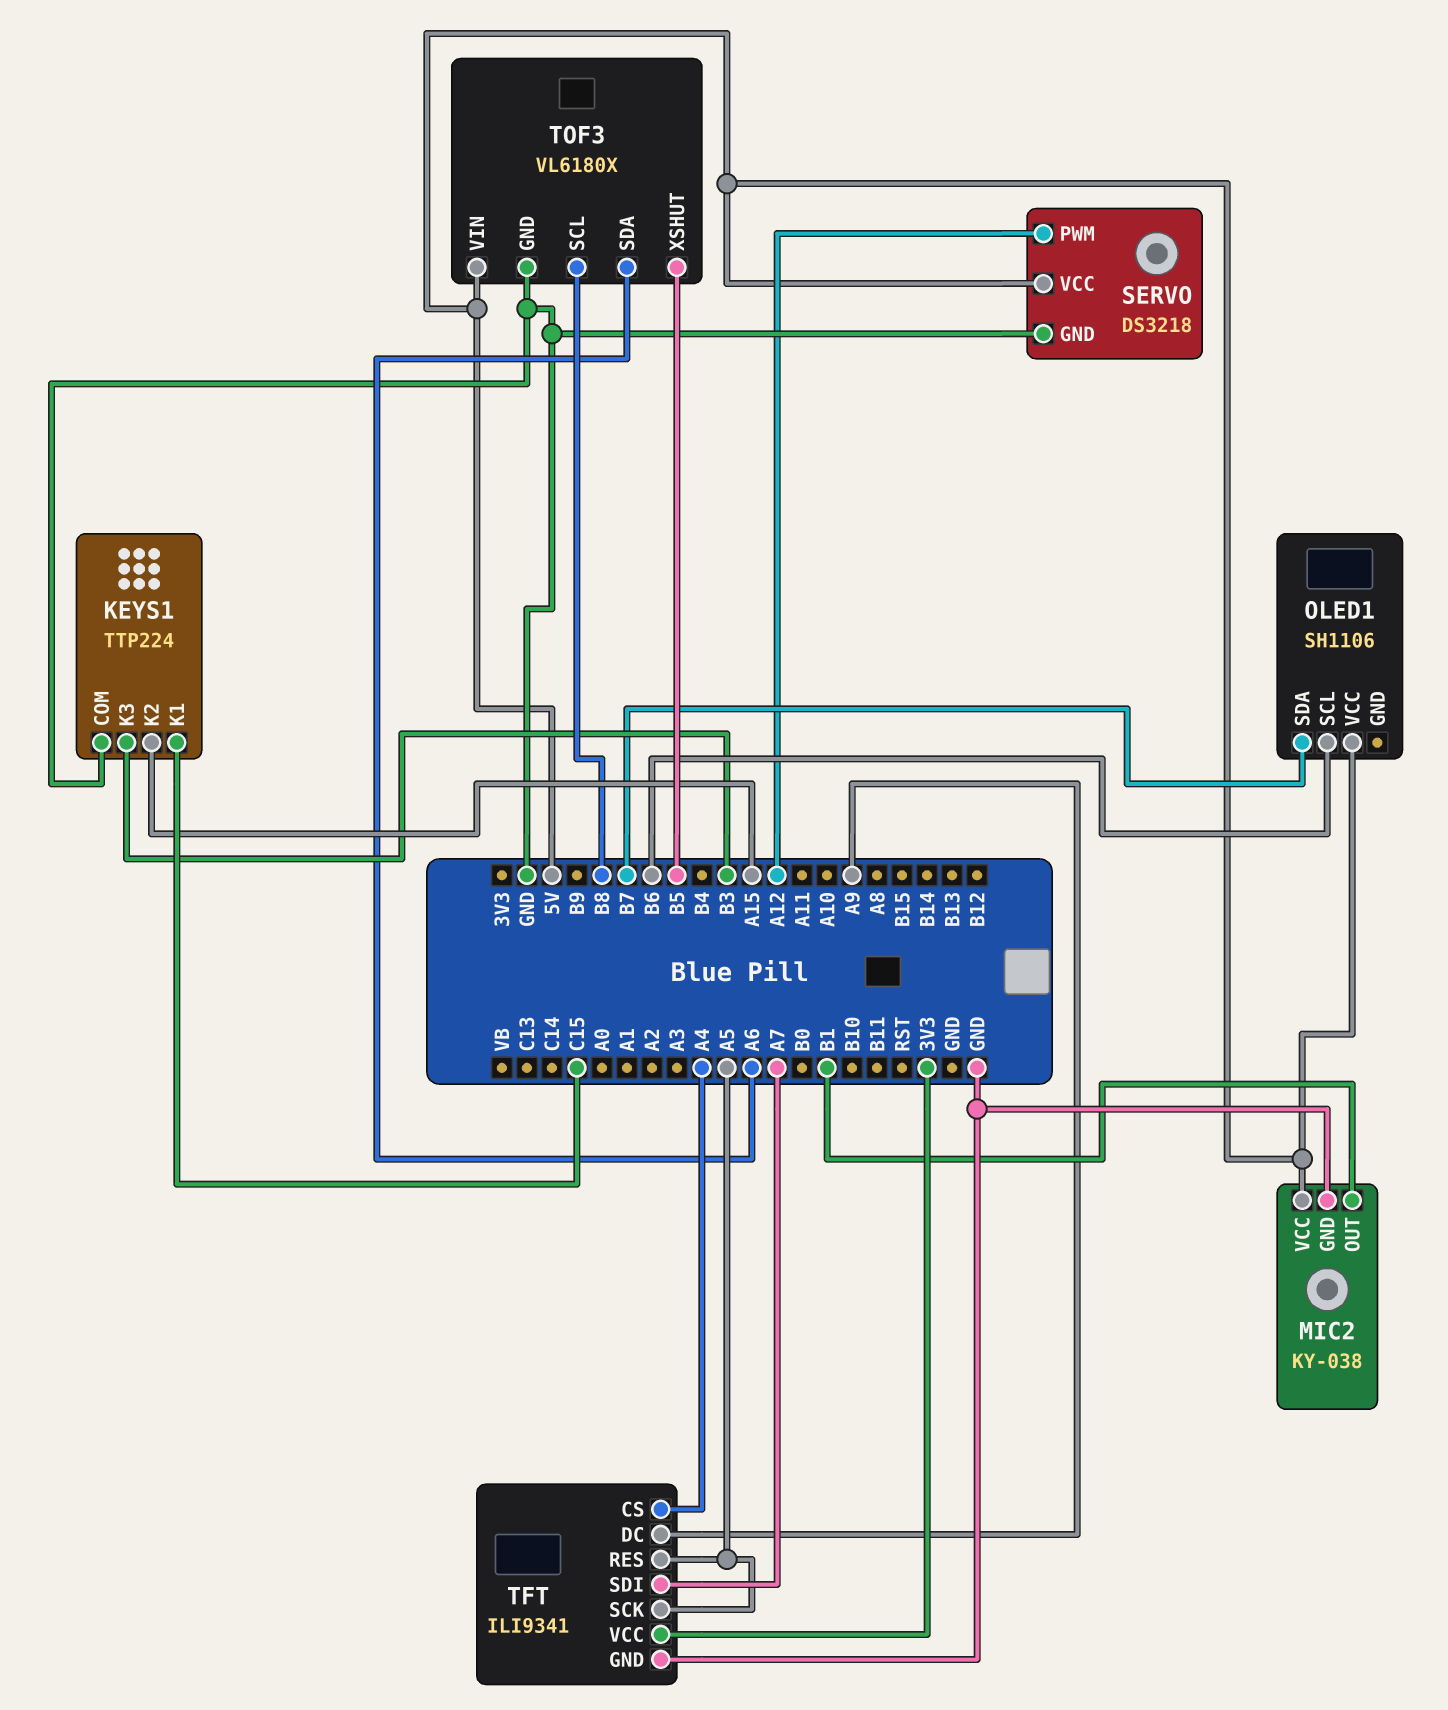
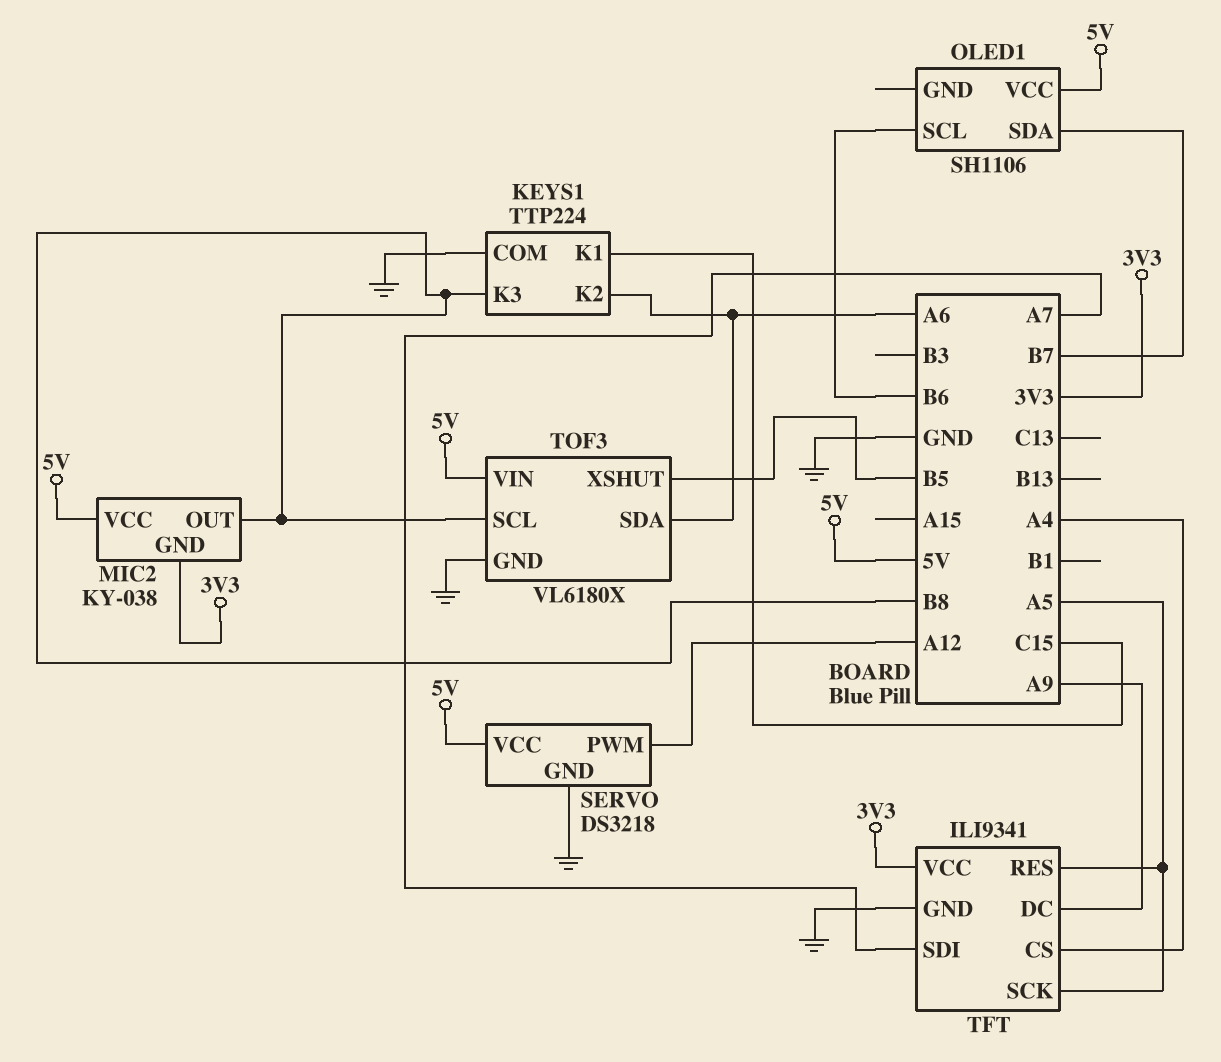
KEYS1 pin K2: A15 -> A6
KEYS1 pin K3: B3 -> B8
MIC2 pin GND: GND -> 3V3
MIC2 pin OUT: B1 -> B8

